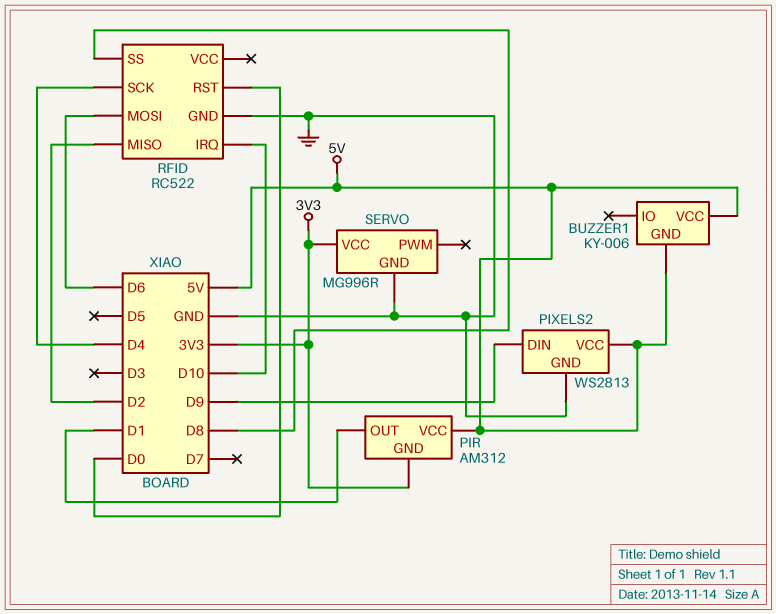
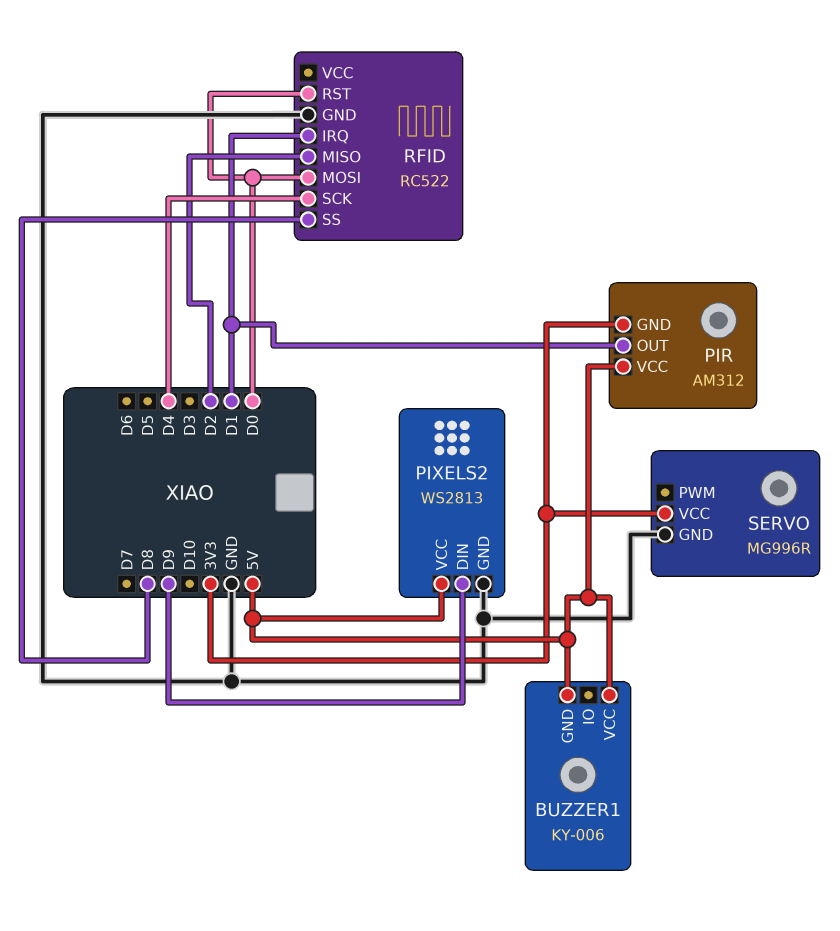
RFID pin IRQ: D10 -> D1
RFID pin MOSI: D6 -> D0

